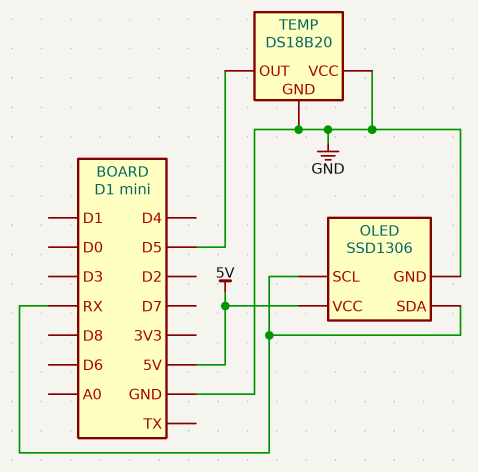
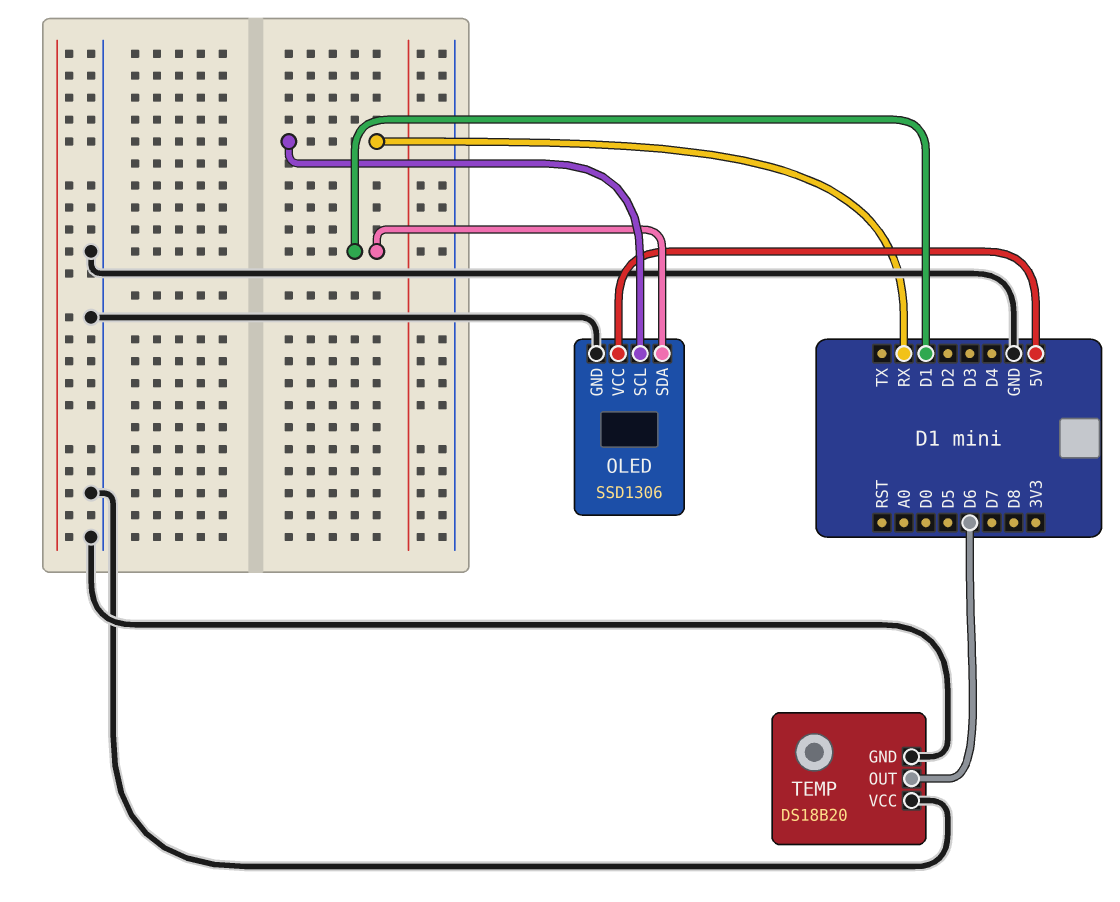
OLED pin SDA: RX -> D1
TEMP pin OUT: D5 -> D6

